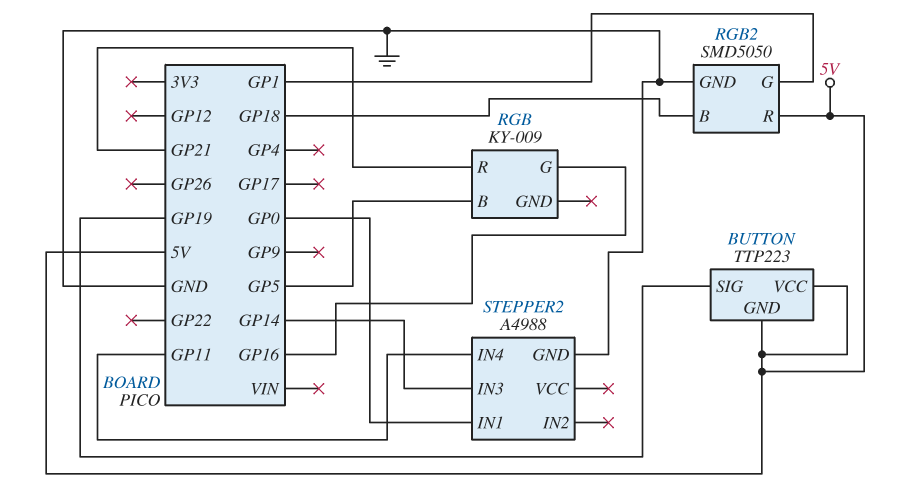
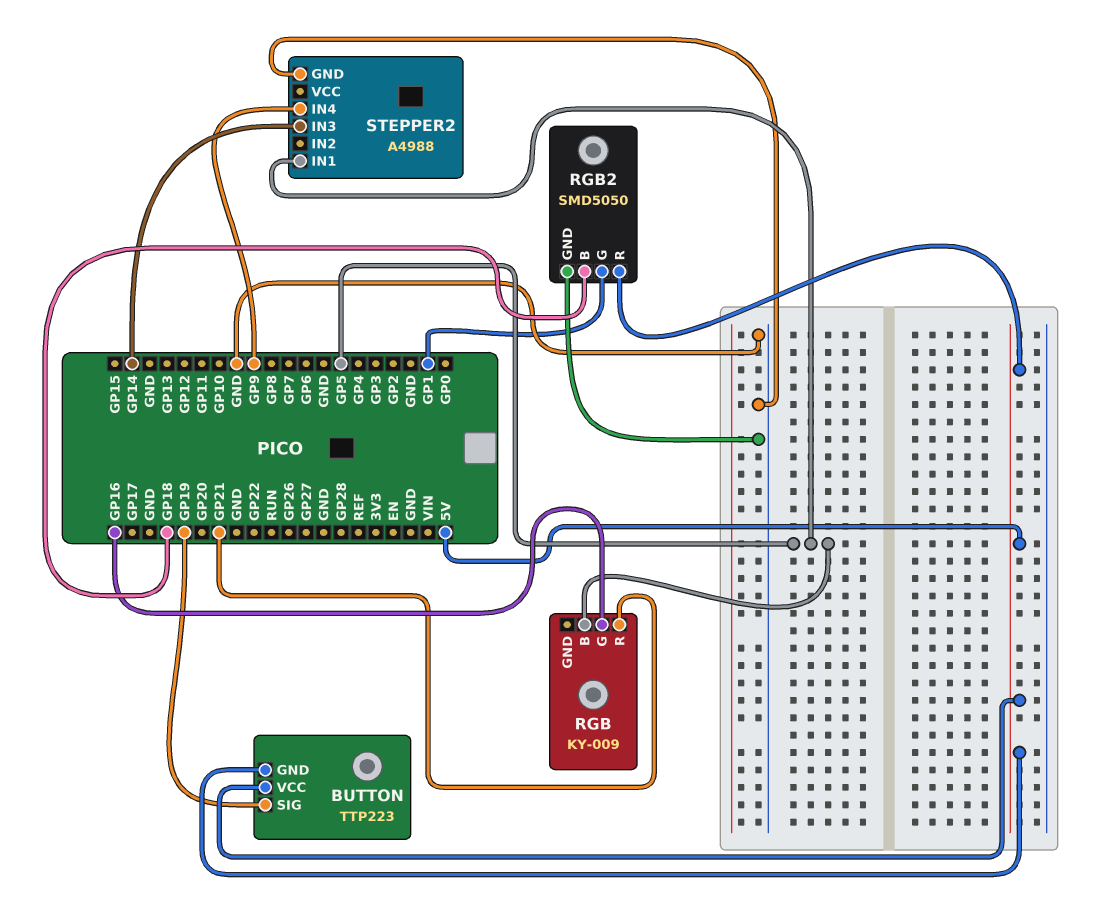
STEPPER2 pin IN1: GP0 -> GP5
STEPPER2 pin IN4: GP11 -> GP9

